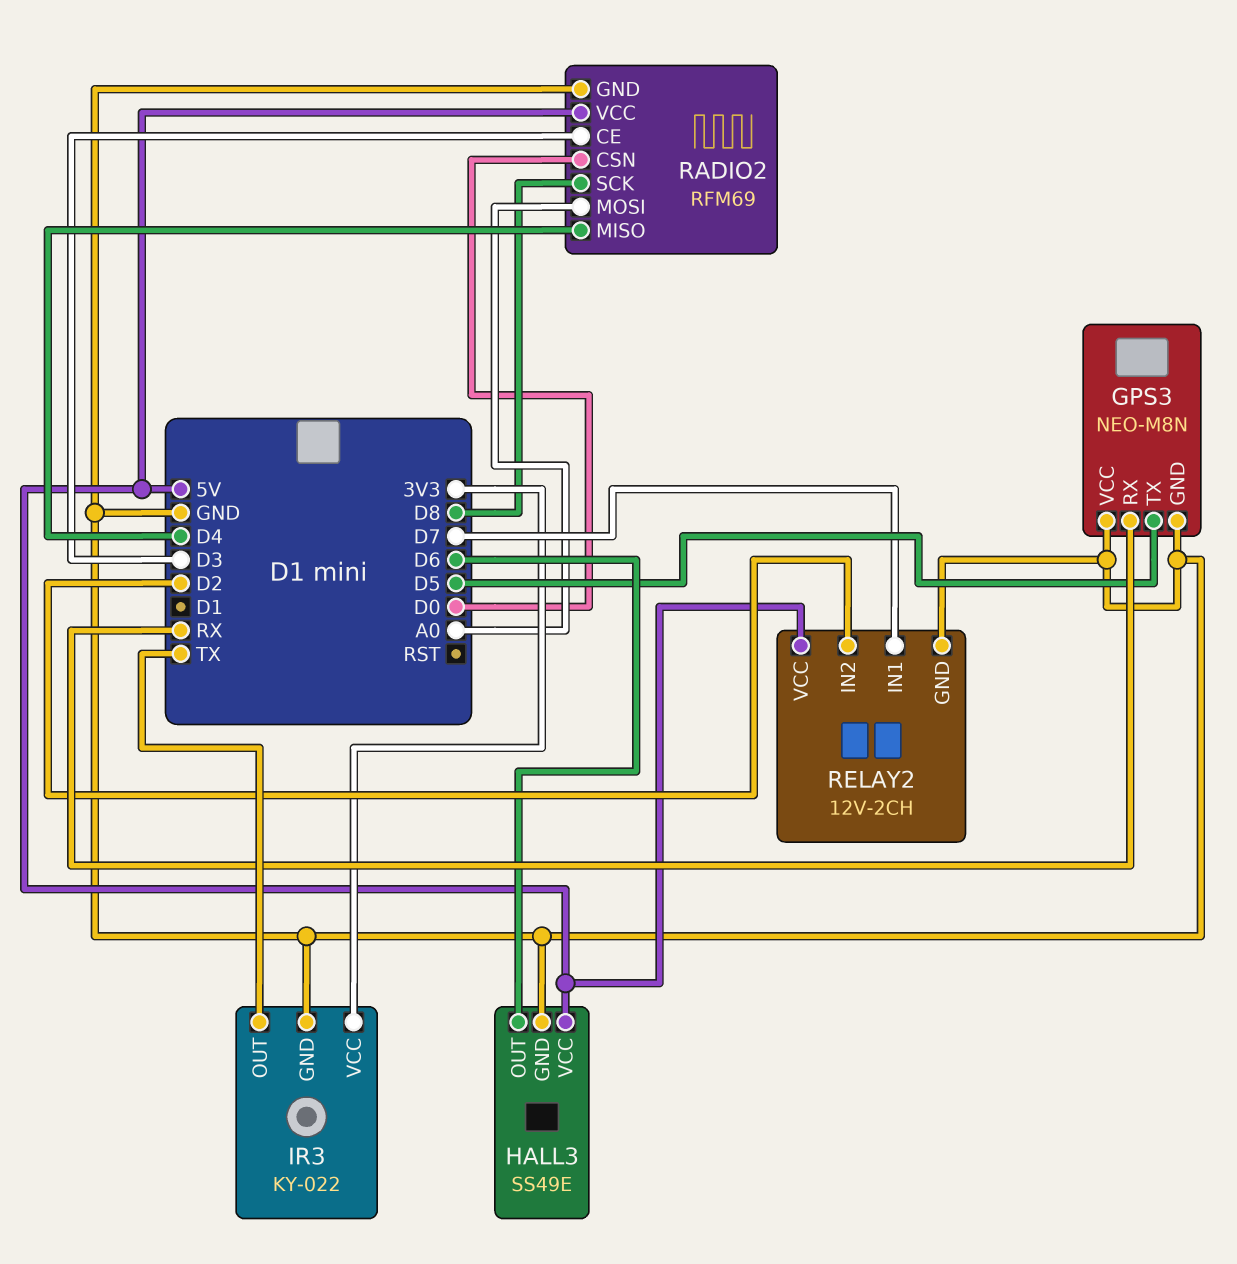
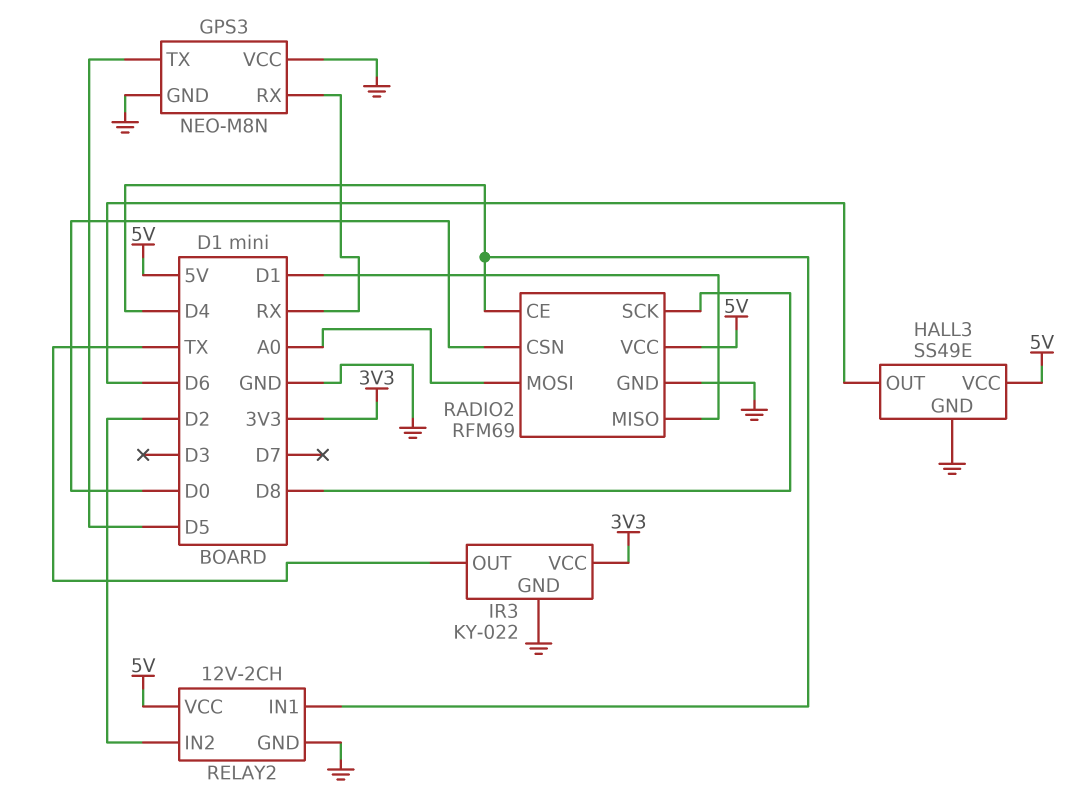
RADIO2 pin CE: D3 -> D4
RADIO2 pin MISO: D4 -> D1
RELAY2 pin IN1: D7 -> D4

